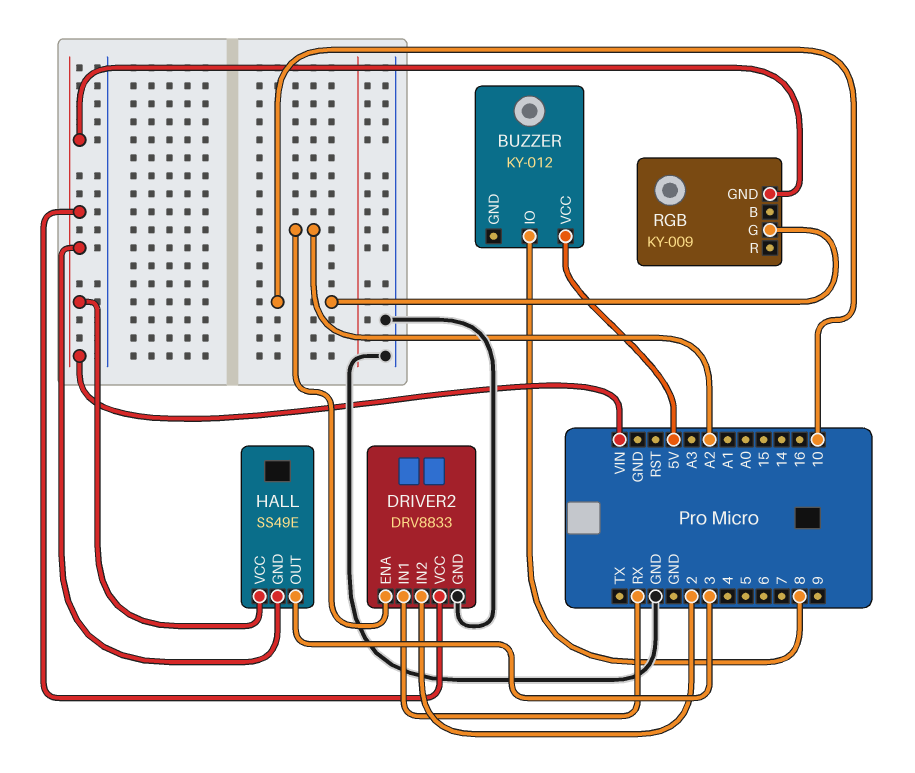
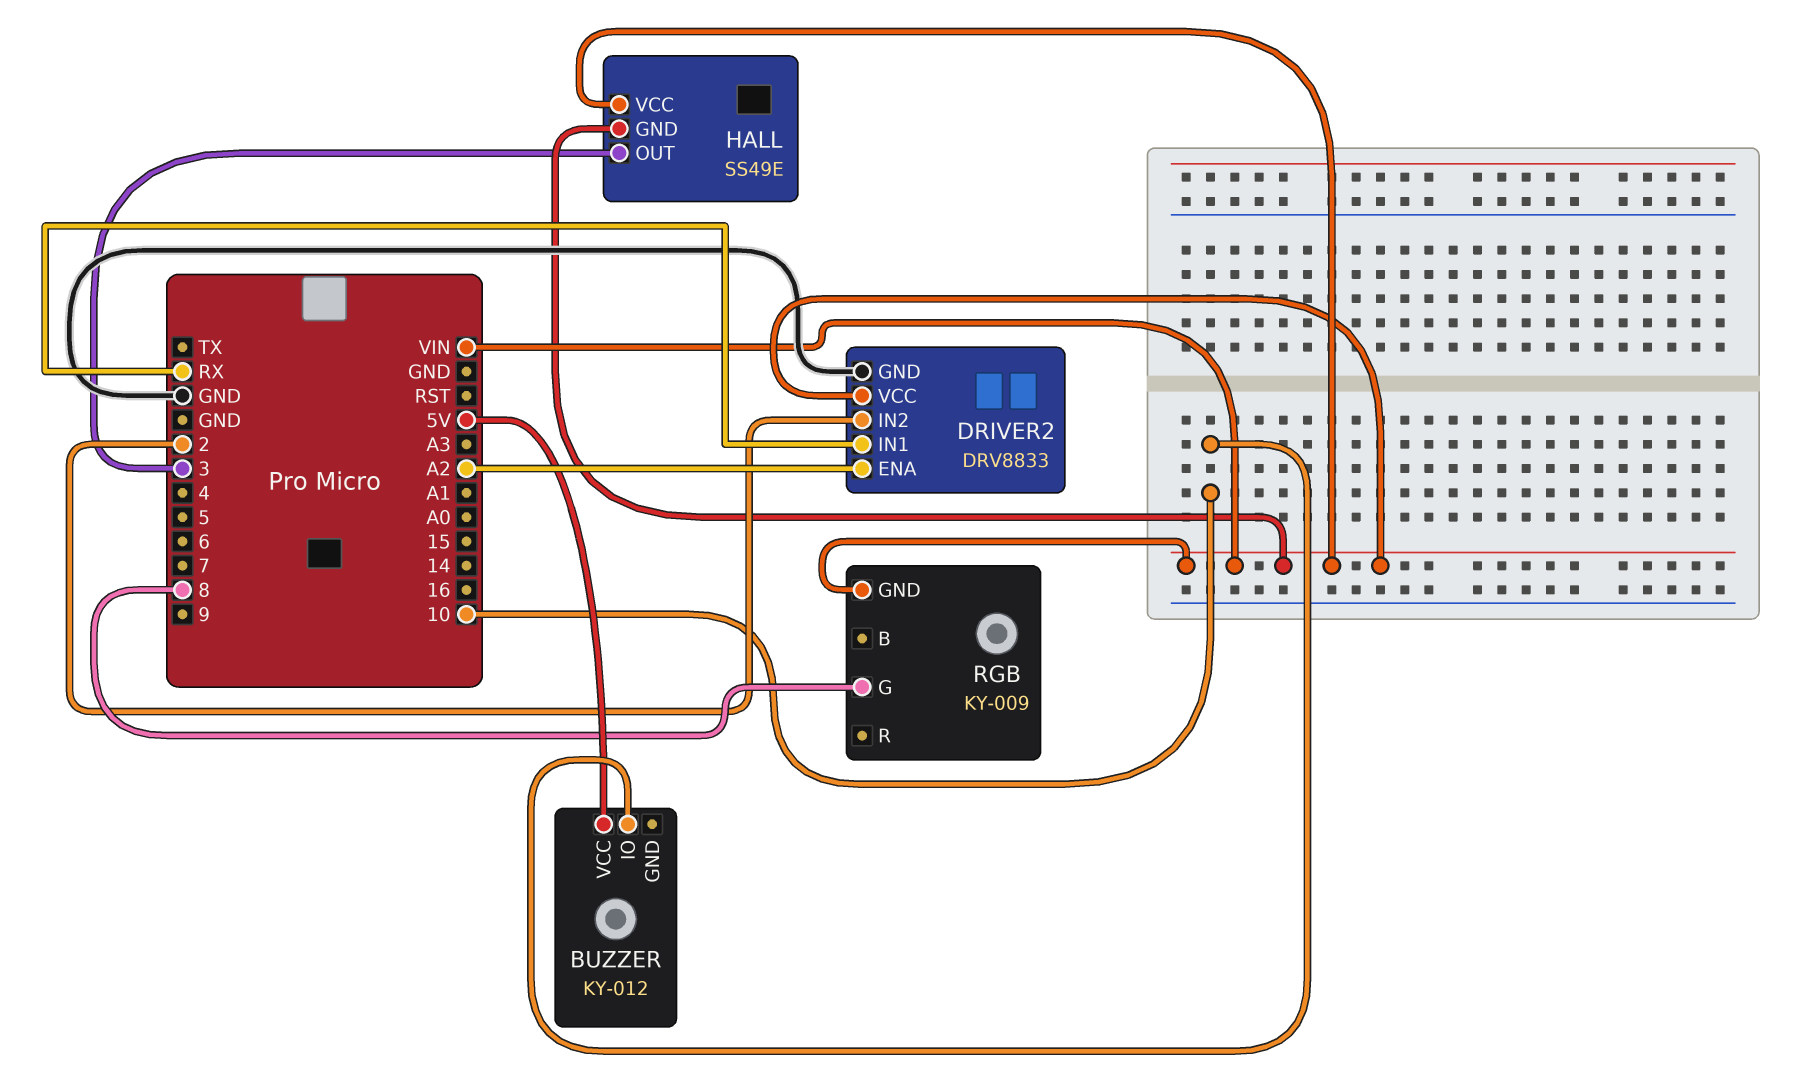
BUZZER pin IO: 8 -> 10
RGB pin G: 10 -> 8

